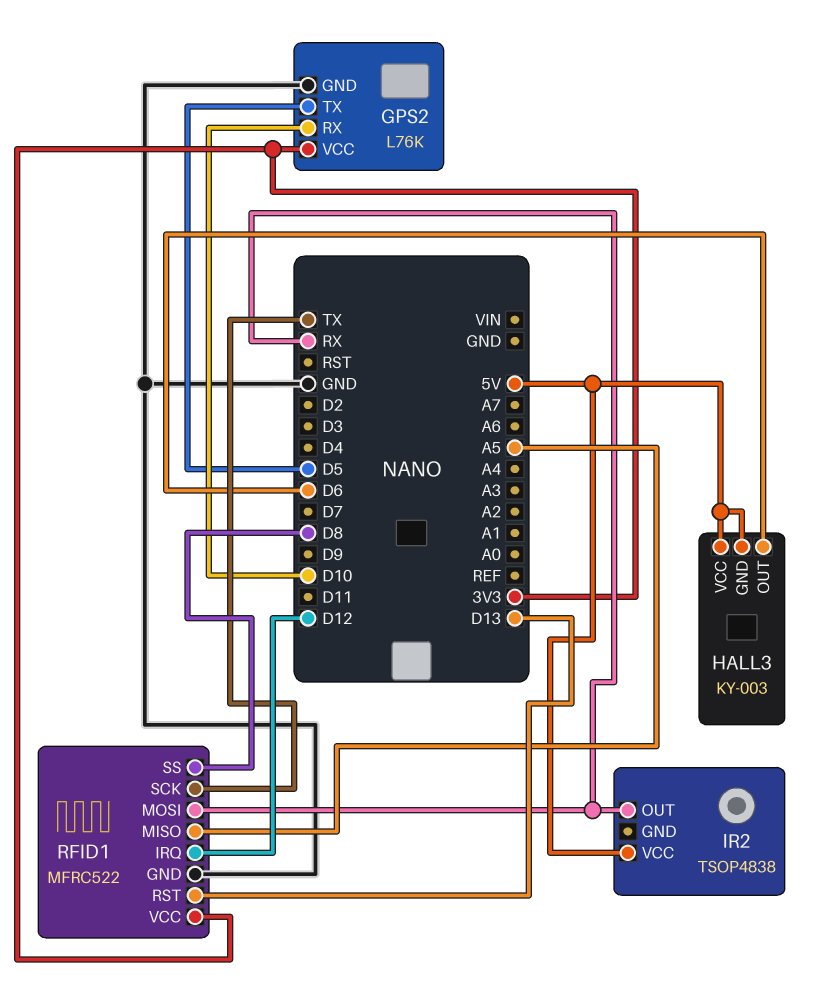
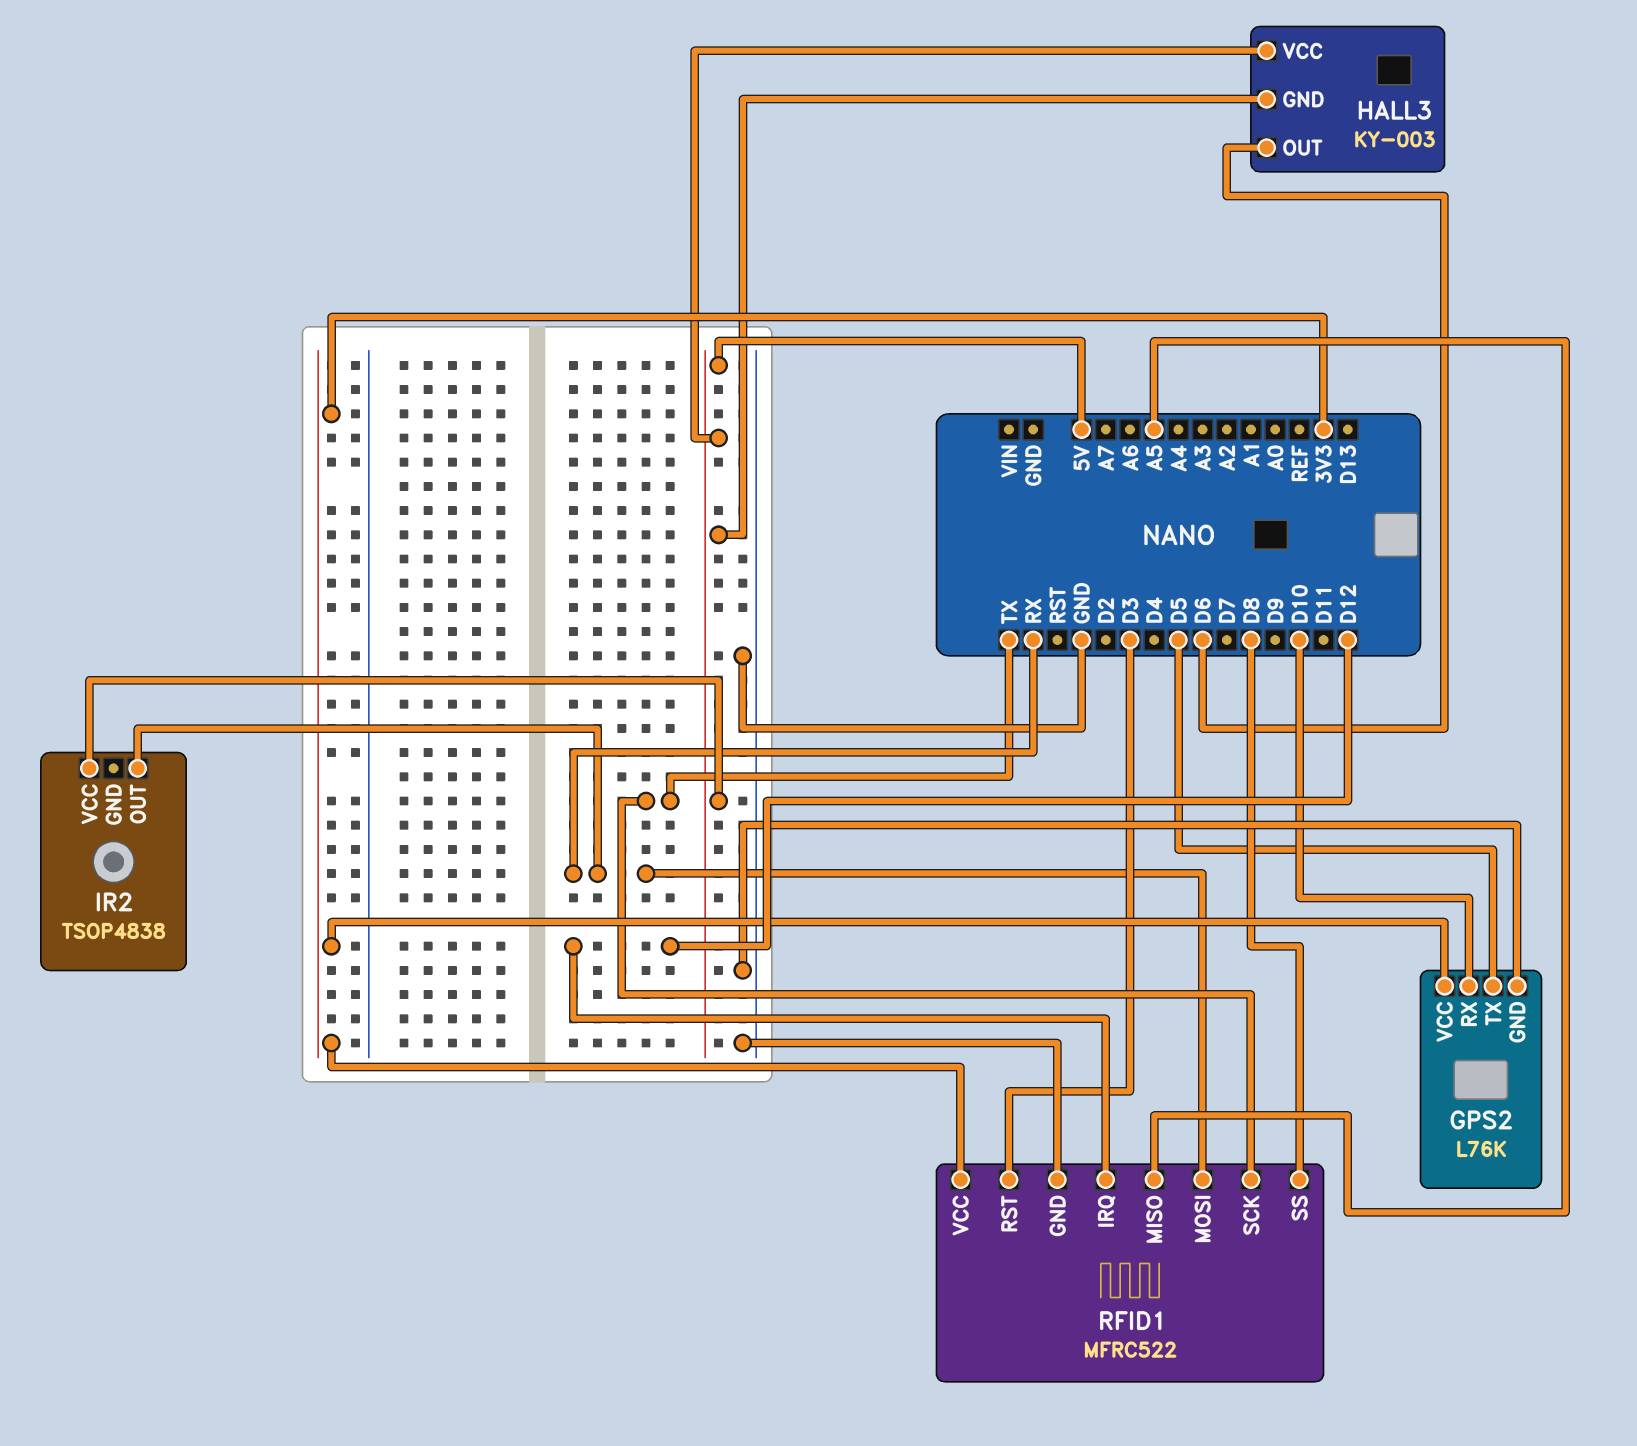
RFID1 pin RST: D13 -> D3

